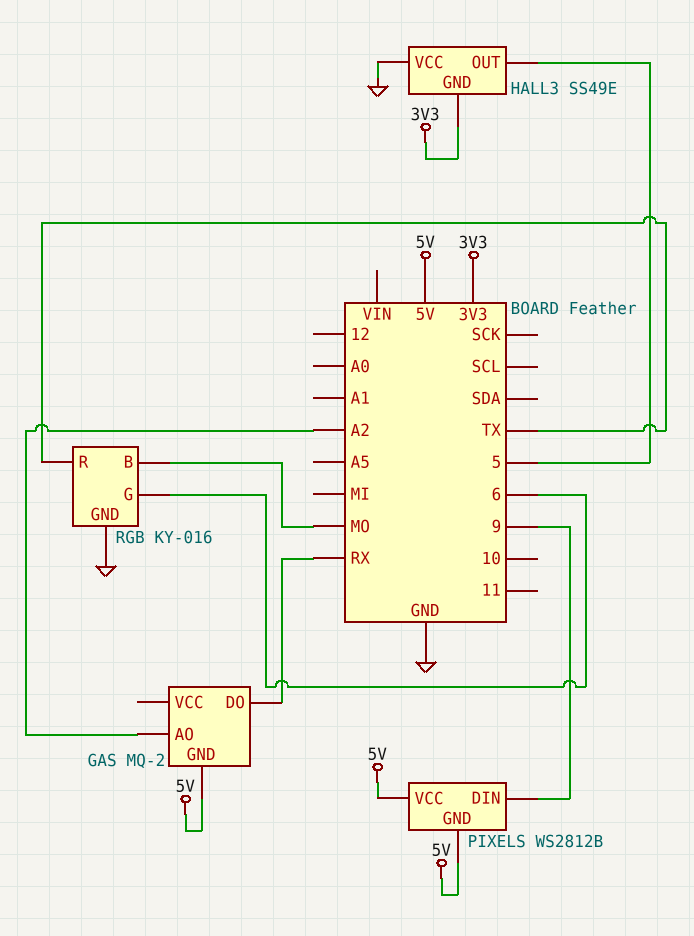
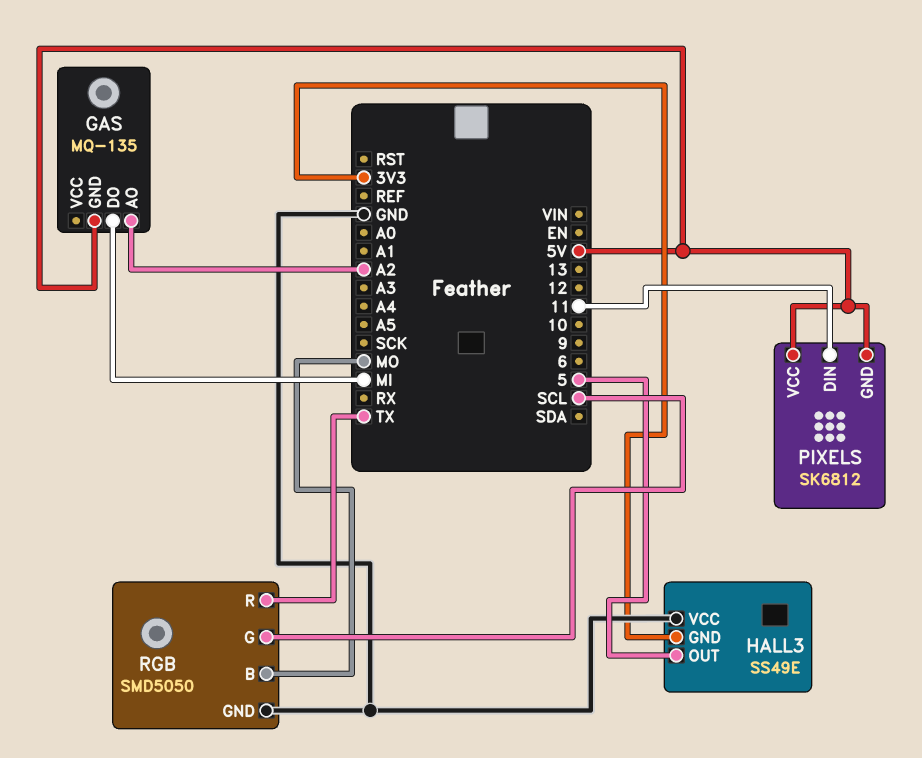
GAS: MQ-2 -> MQ-135
GAS pin DO: RX -> MI
PIXELS: WS2812B -> SK6812
PIXELS pin DIN: 9 -> 11
RGB: KY-016 -> SMD5050
RGB pin G: 6 -> SCL

